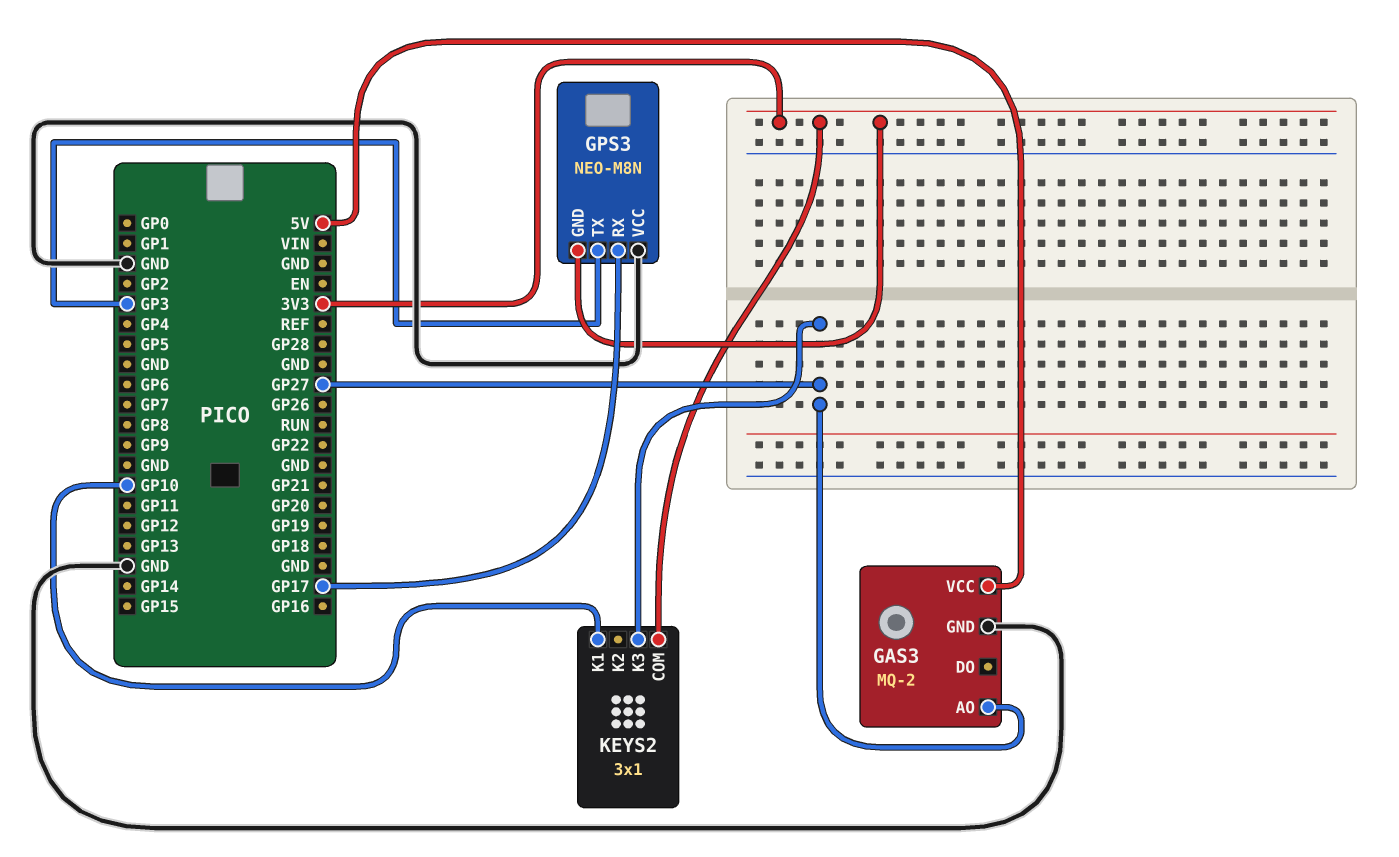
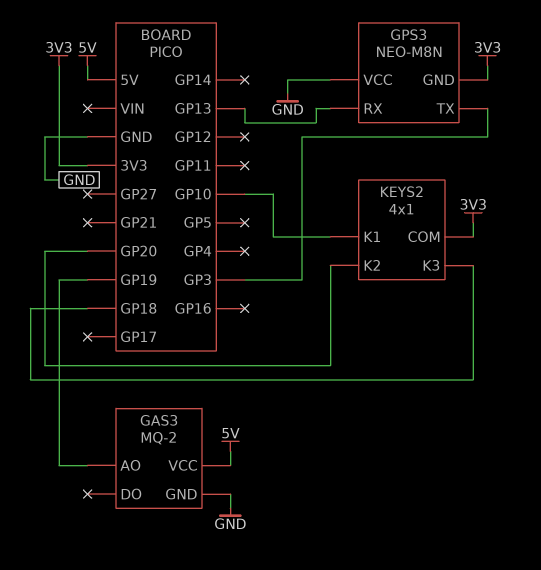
GAS3 pin AO: GP27 -> GP19
GPS3 pin RX: GP17 -> GP13
KEYS2: 3x1 -> 4x1
KEYS2 pin K2: none -> GP20
KEYS2 pin K3: GP27 -> GP18

